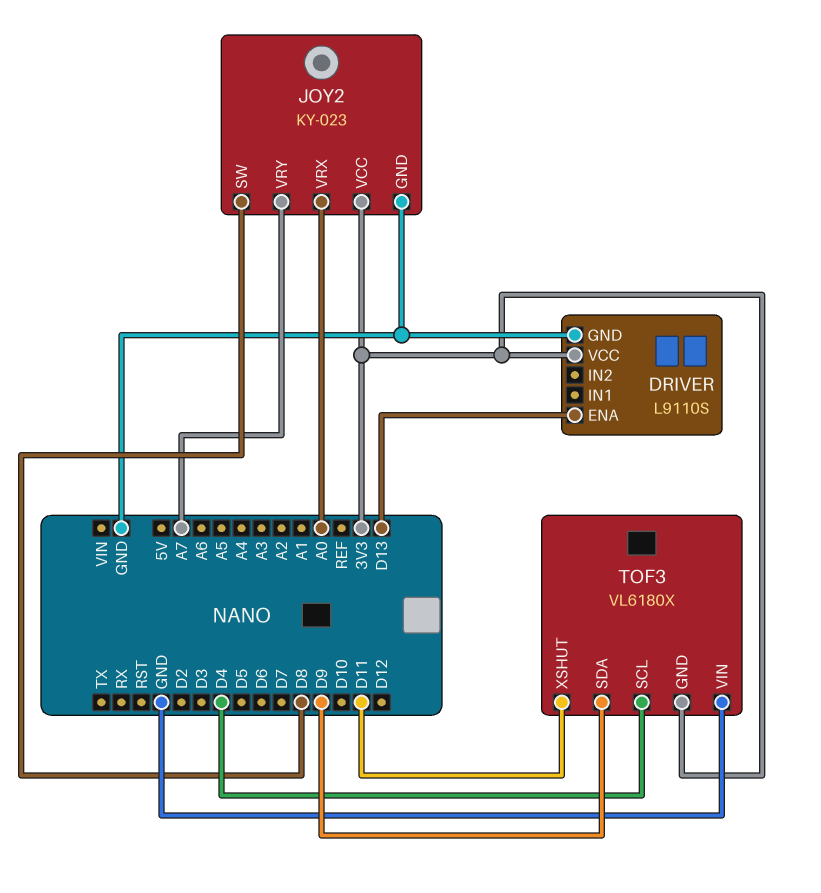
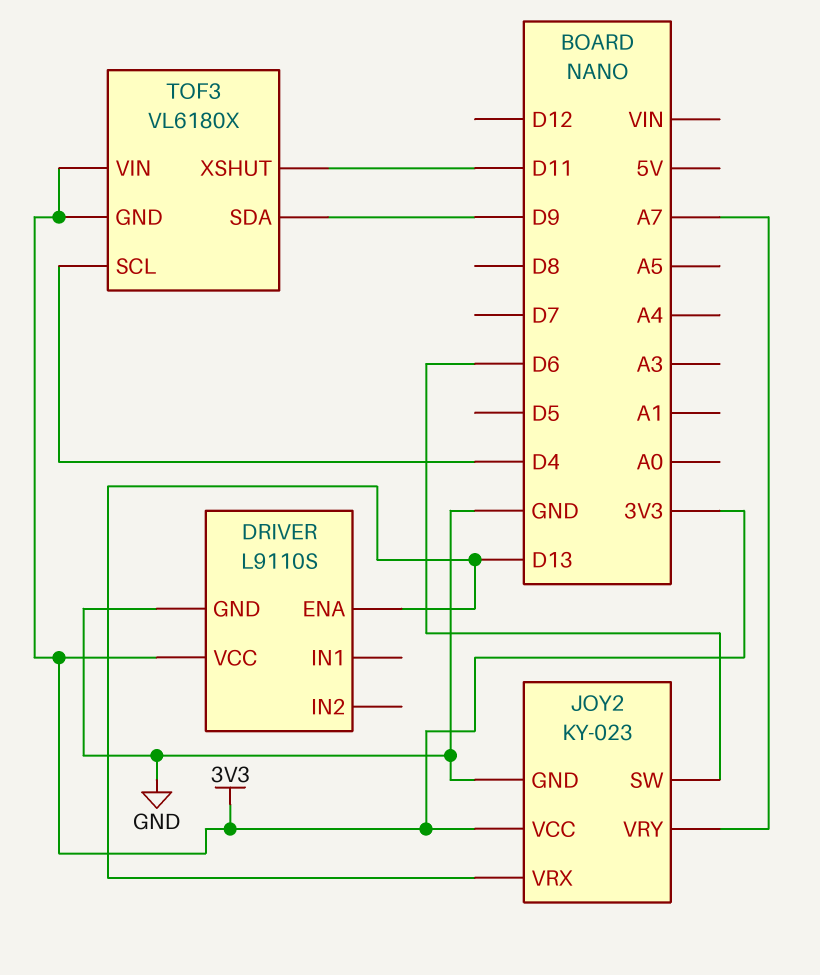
JOY2 pin SW: D8 -> D6
JOY2 pin VRX: A0 -> D13
TOF3 pin VIN: GND -> 3V3

